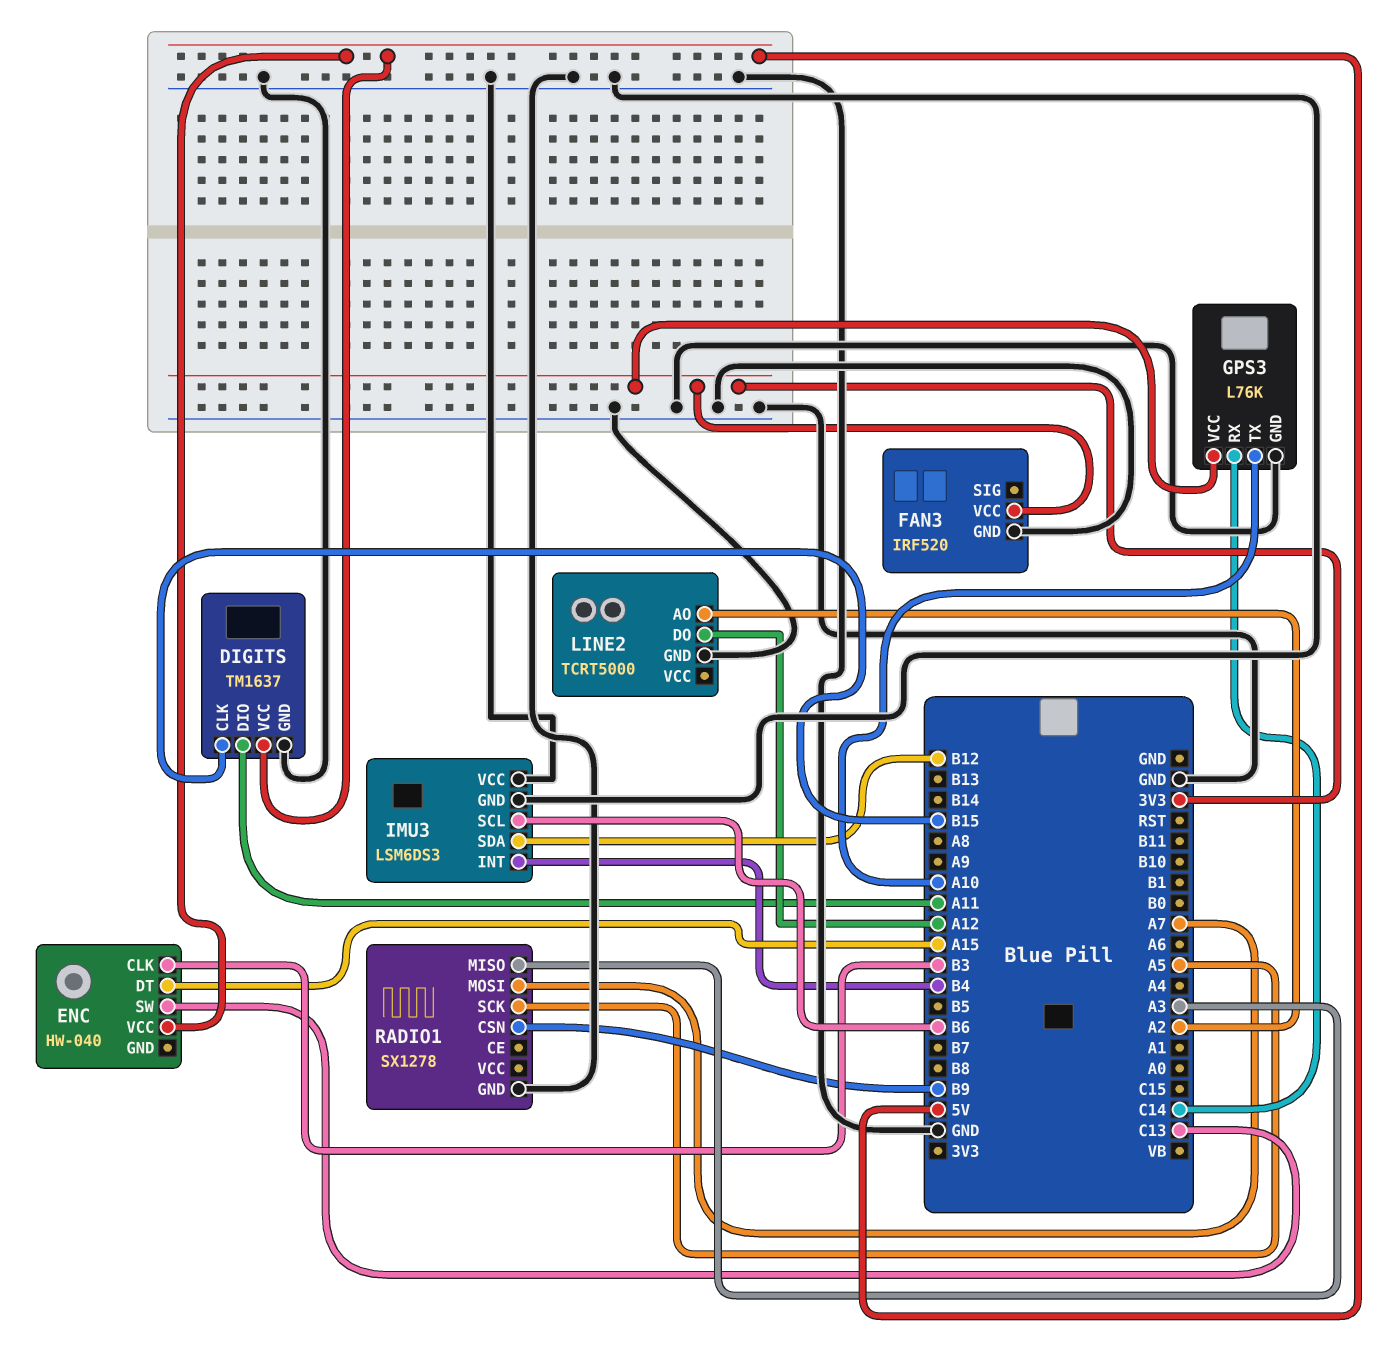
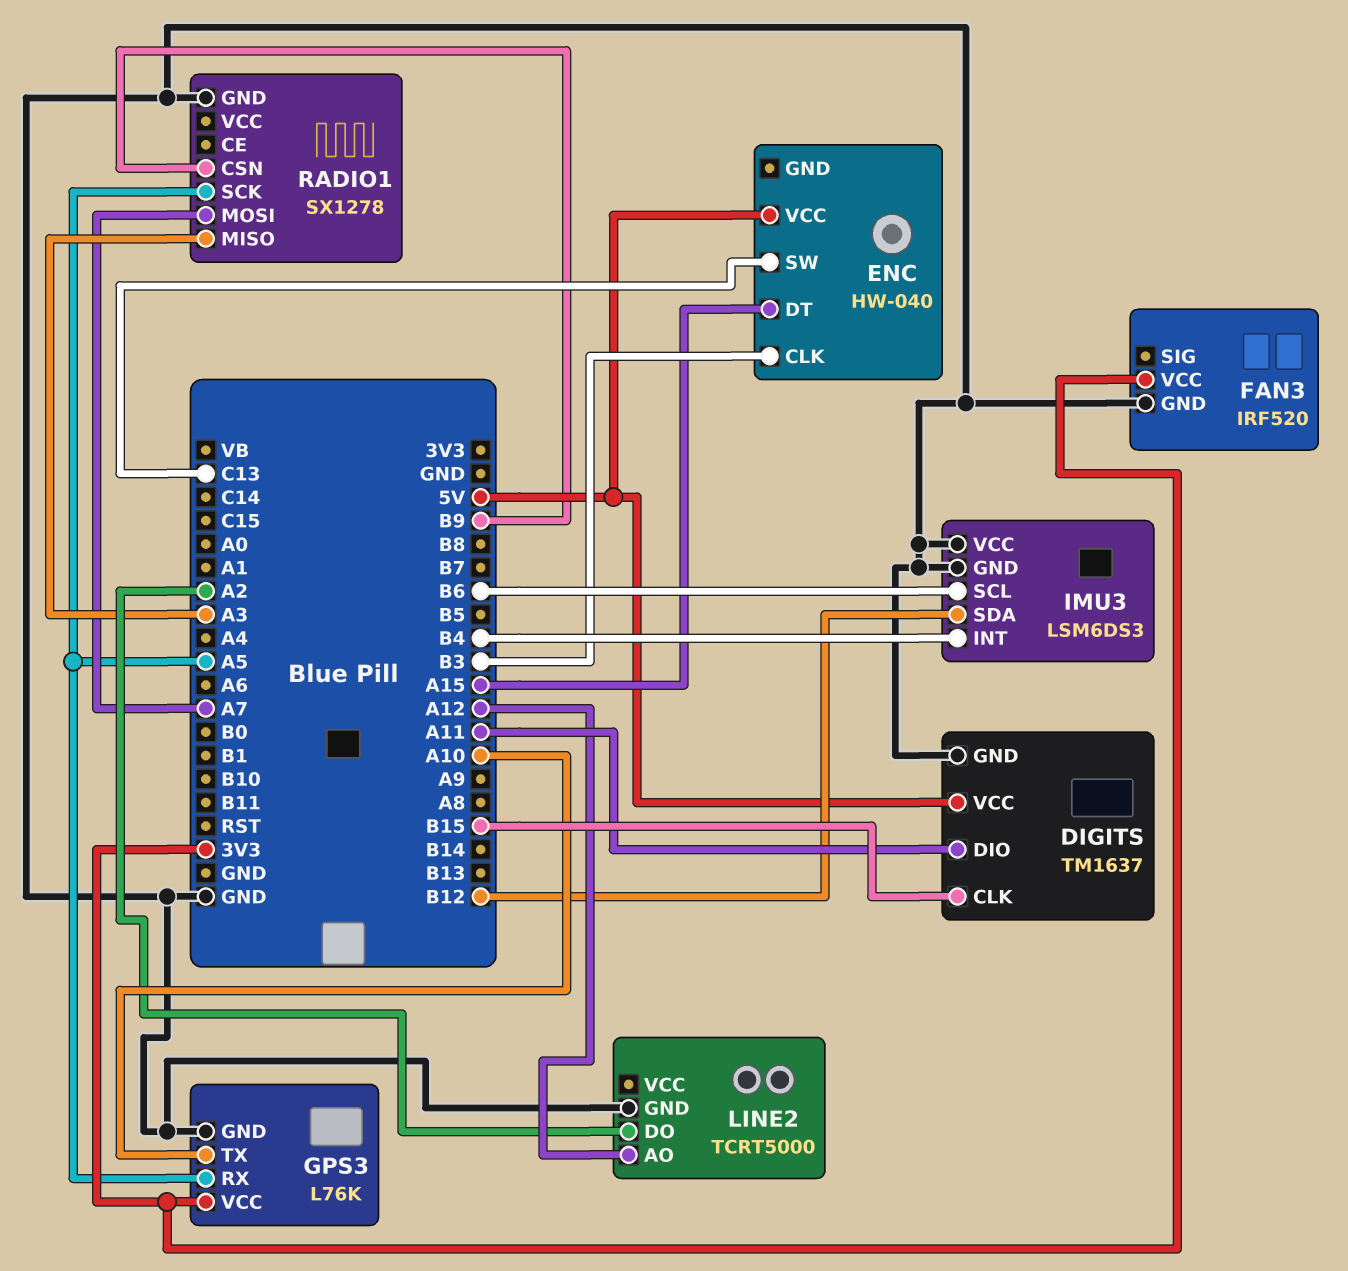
GPS3 pin RX: C14 -> A5
LINE2 pin AO: A2 -> A12
LINE2 pin DO: A12 -> A2

